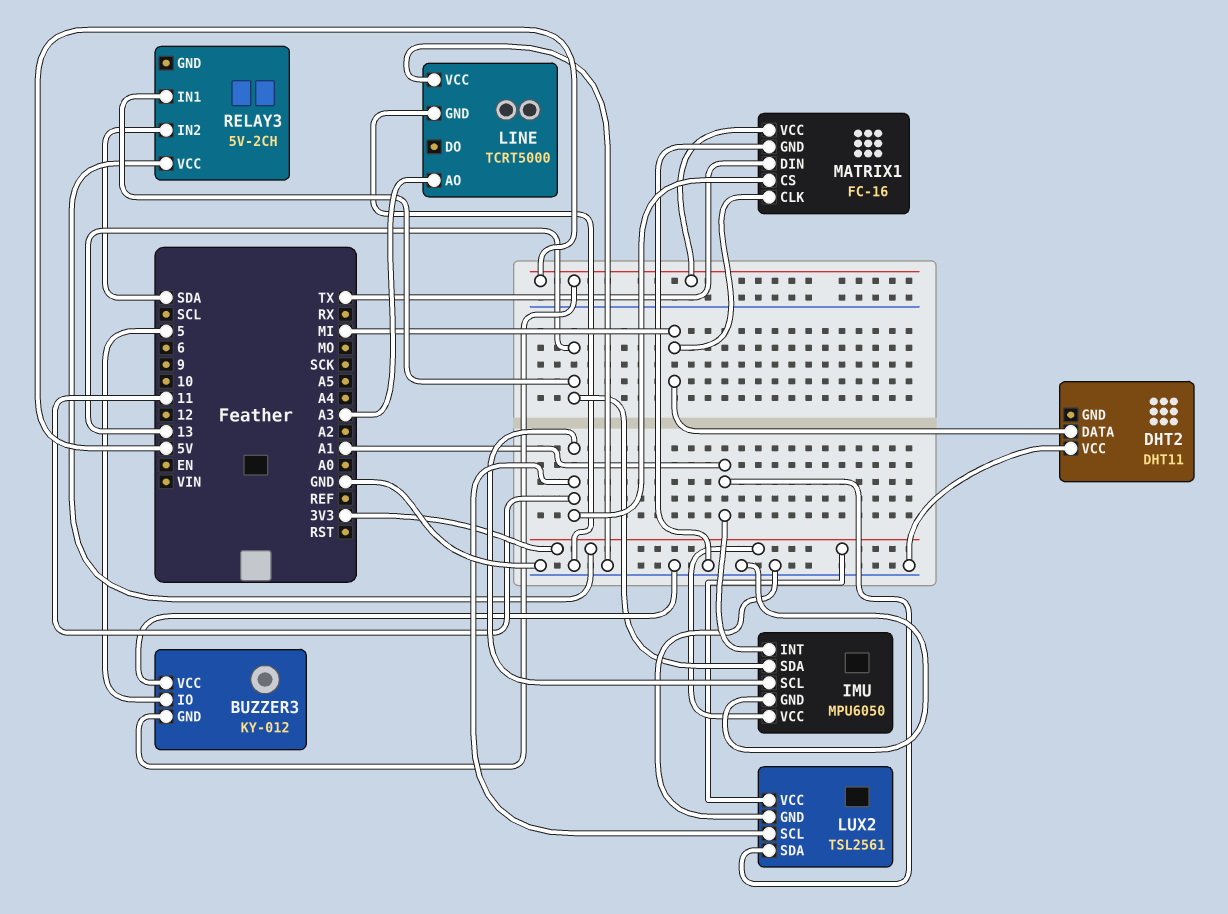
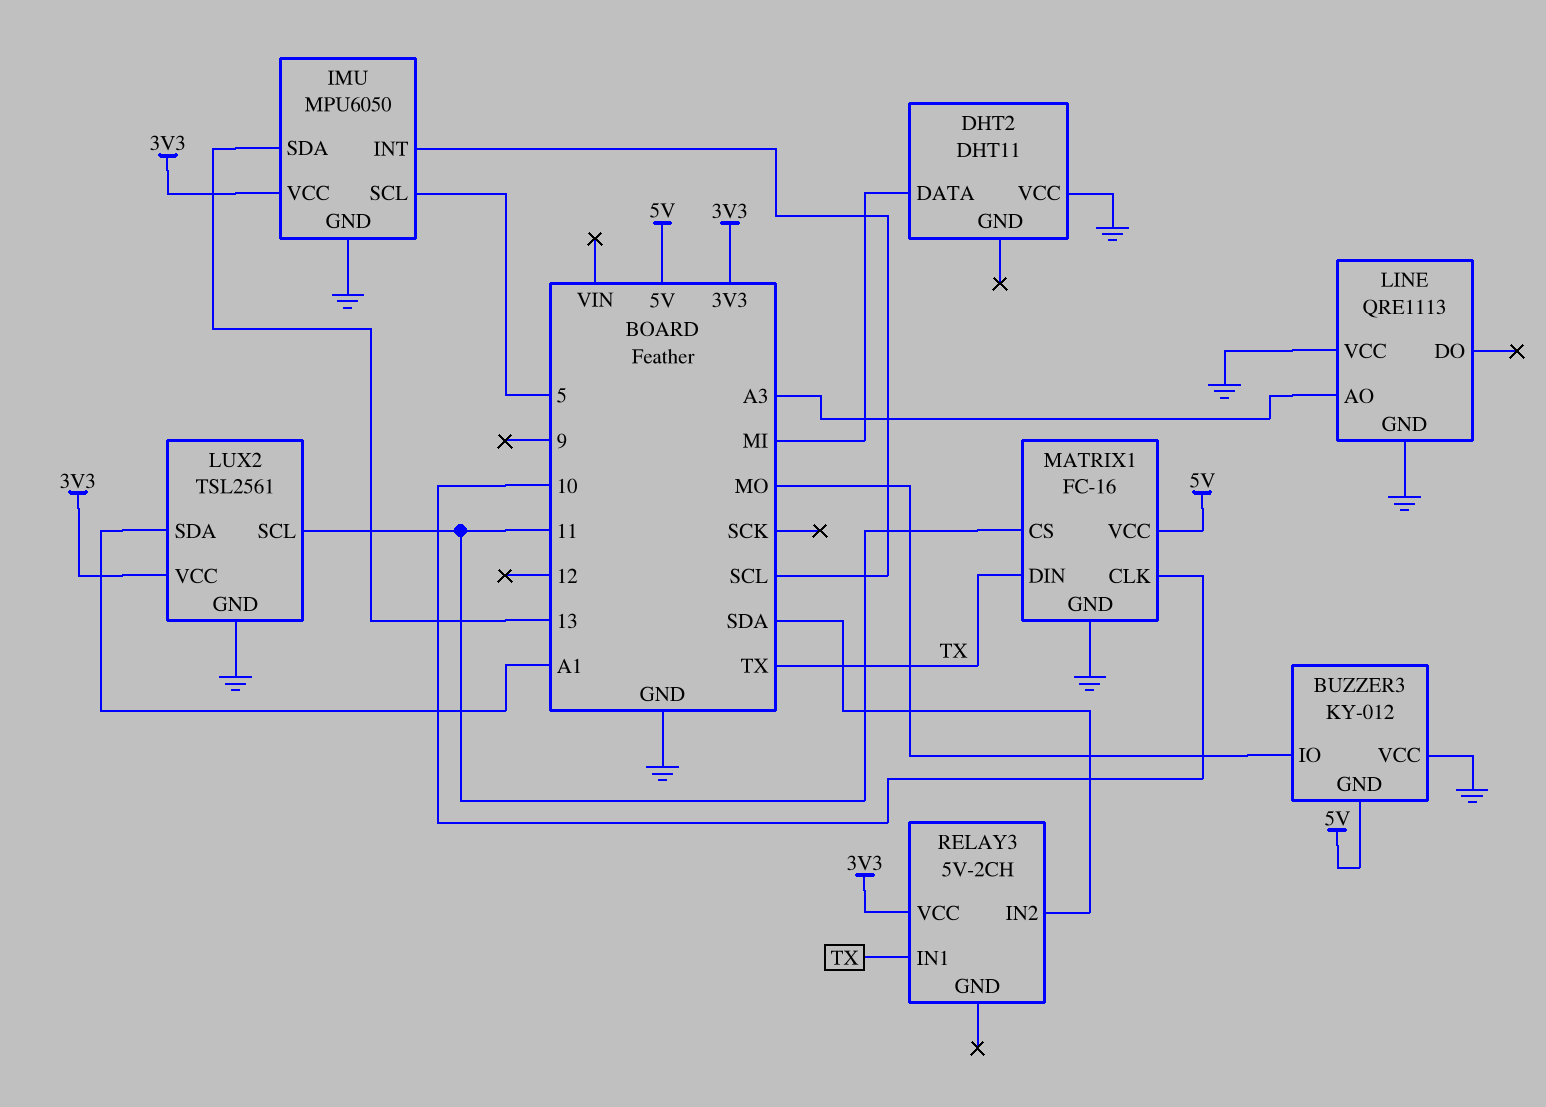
BUZZER3 pin IO: 5 -> MO
IMU pin INT: A1 -> SCL
IMU pin SCL: 11 -> 5
LINE: TCRT5000 -> QRE1113
MATRIX1 pin CLK: MI -> 10
RELAY3 pin IN1: 13 -> TX

